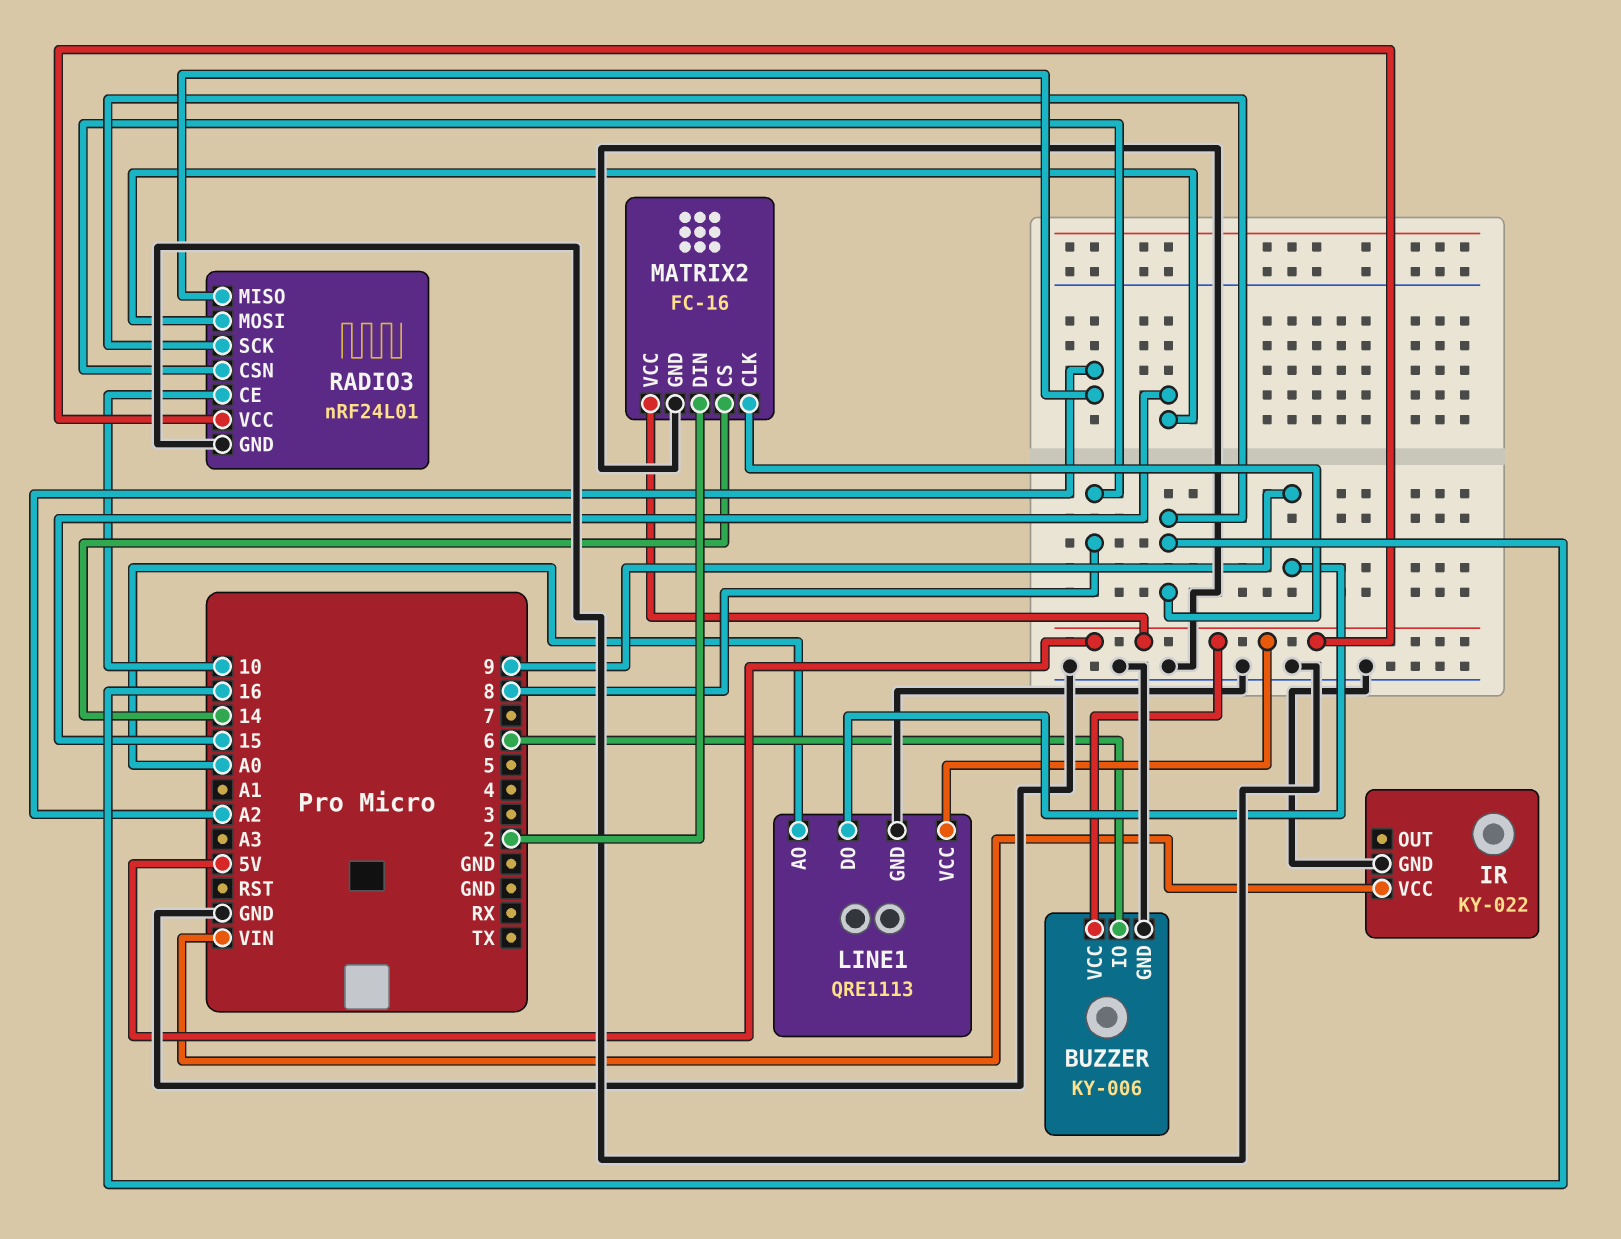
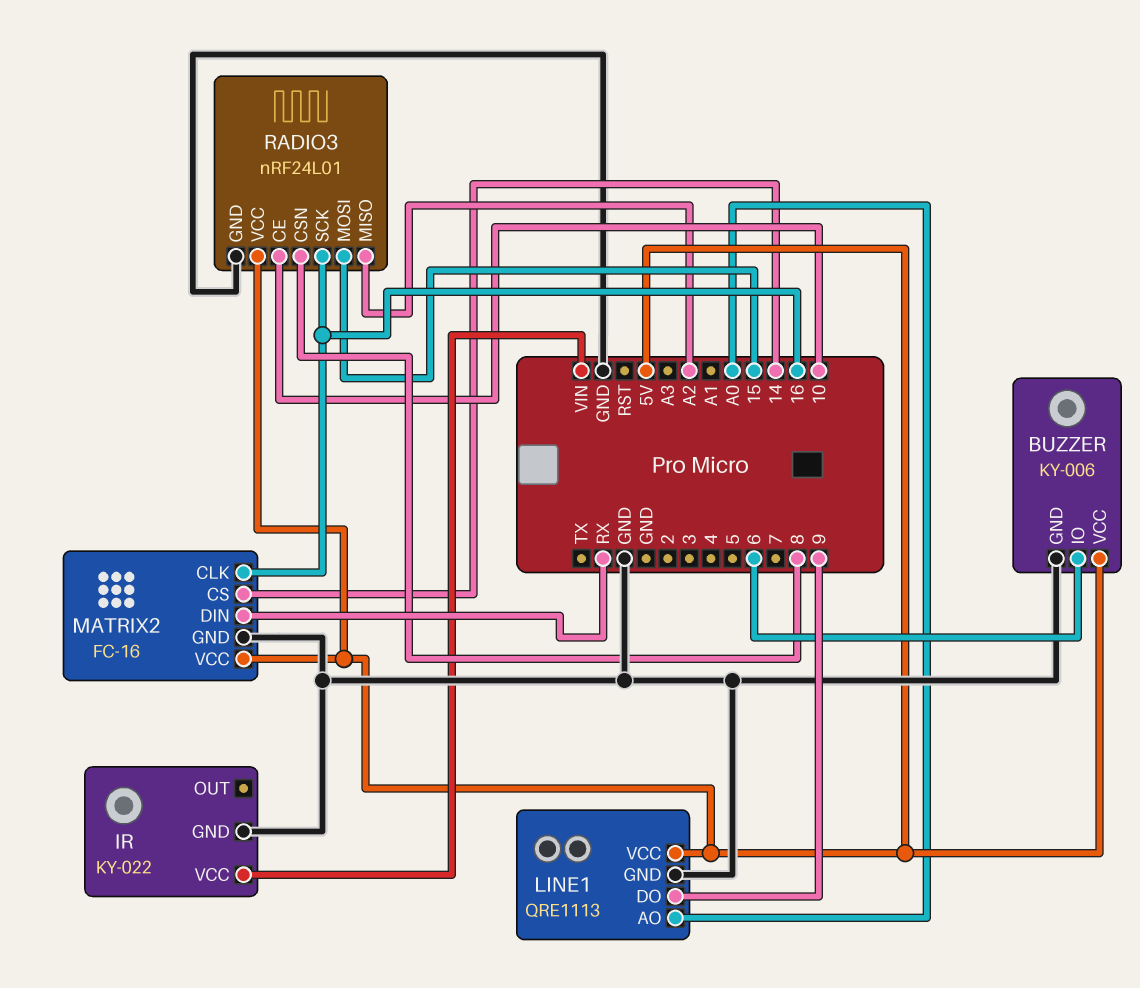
MATRIX2 pin DIN: 2 -> RX

